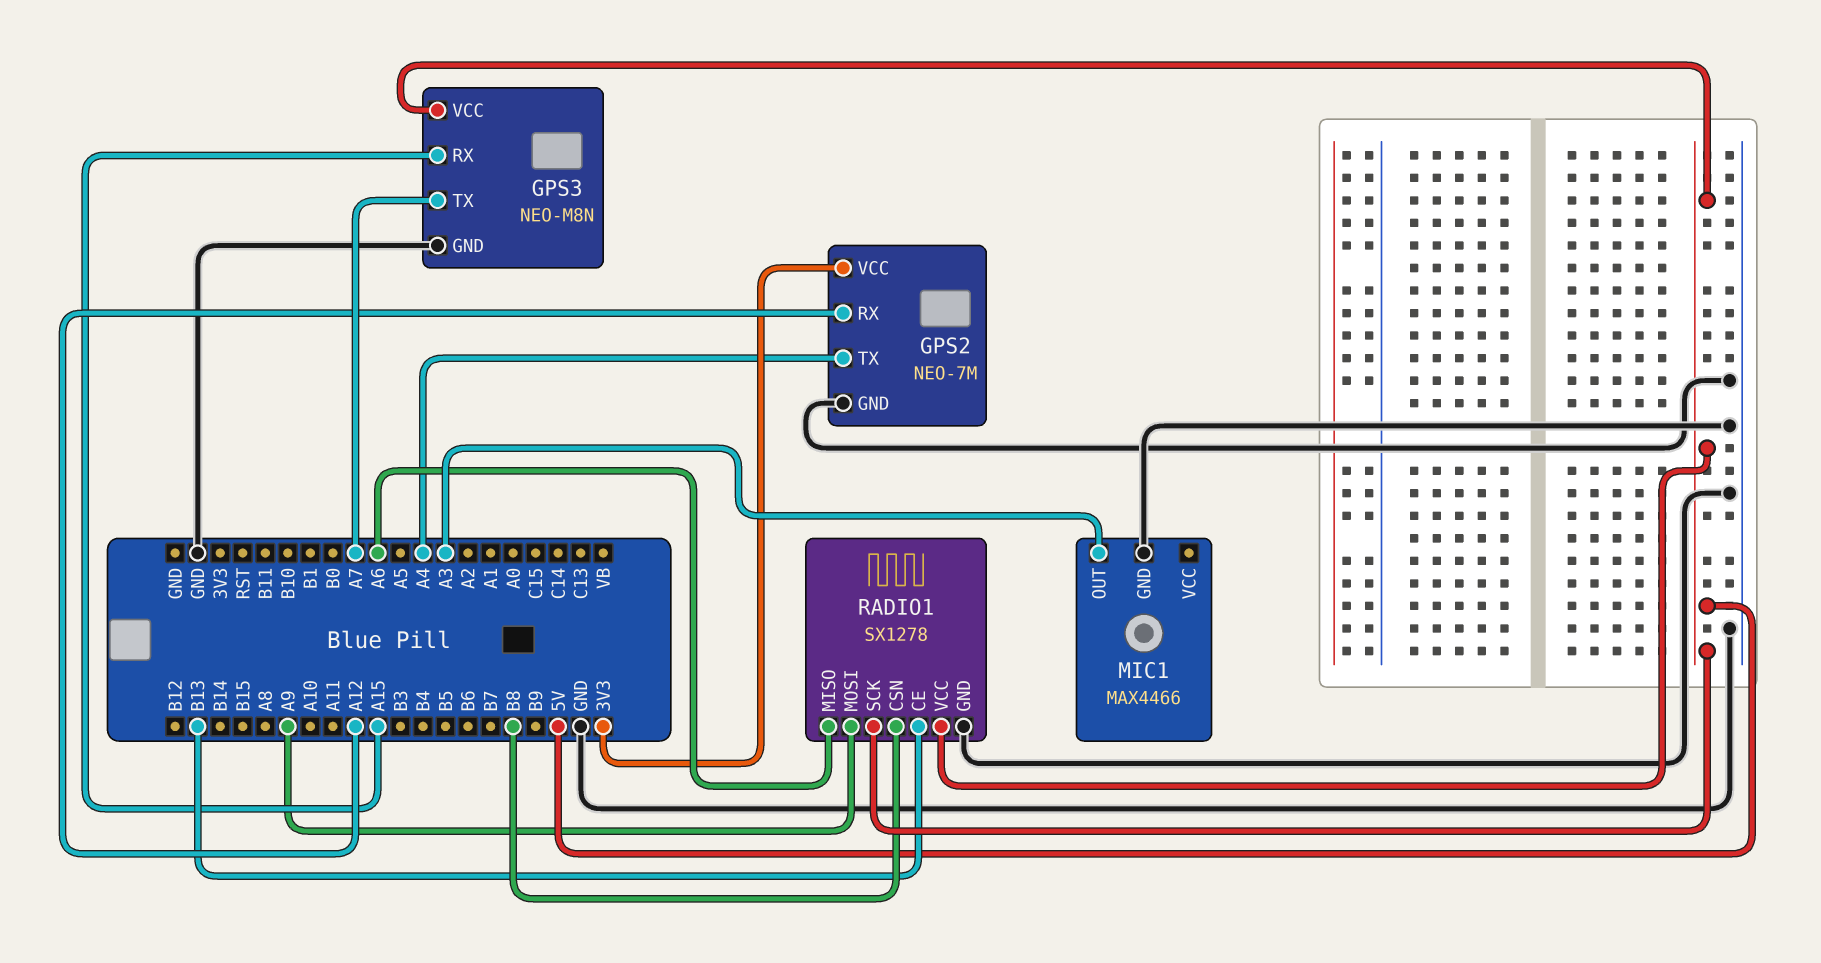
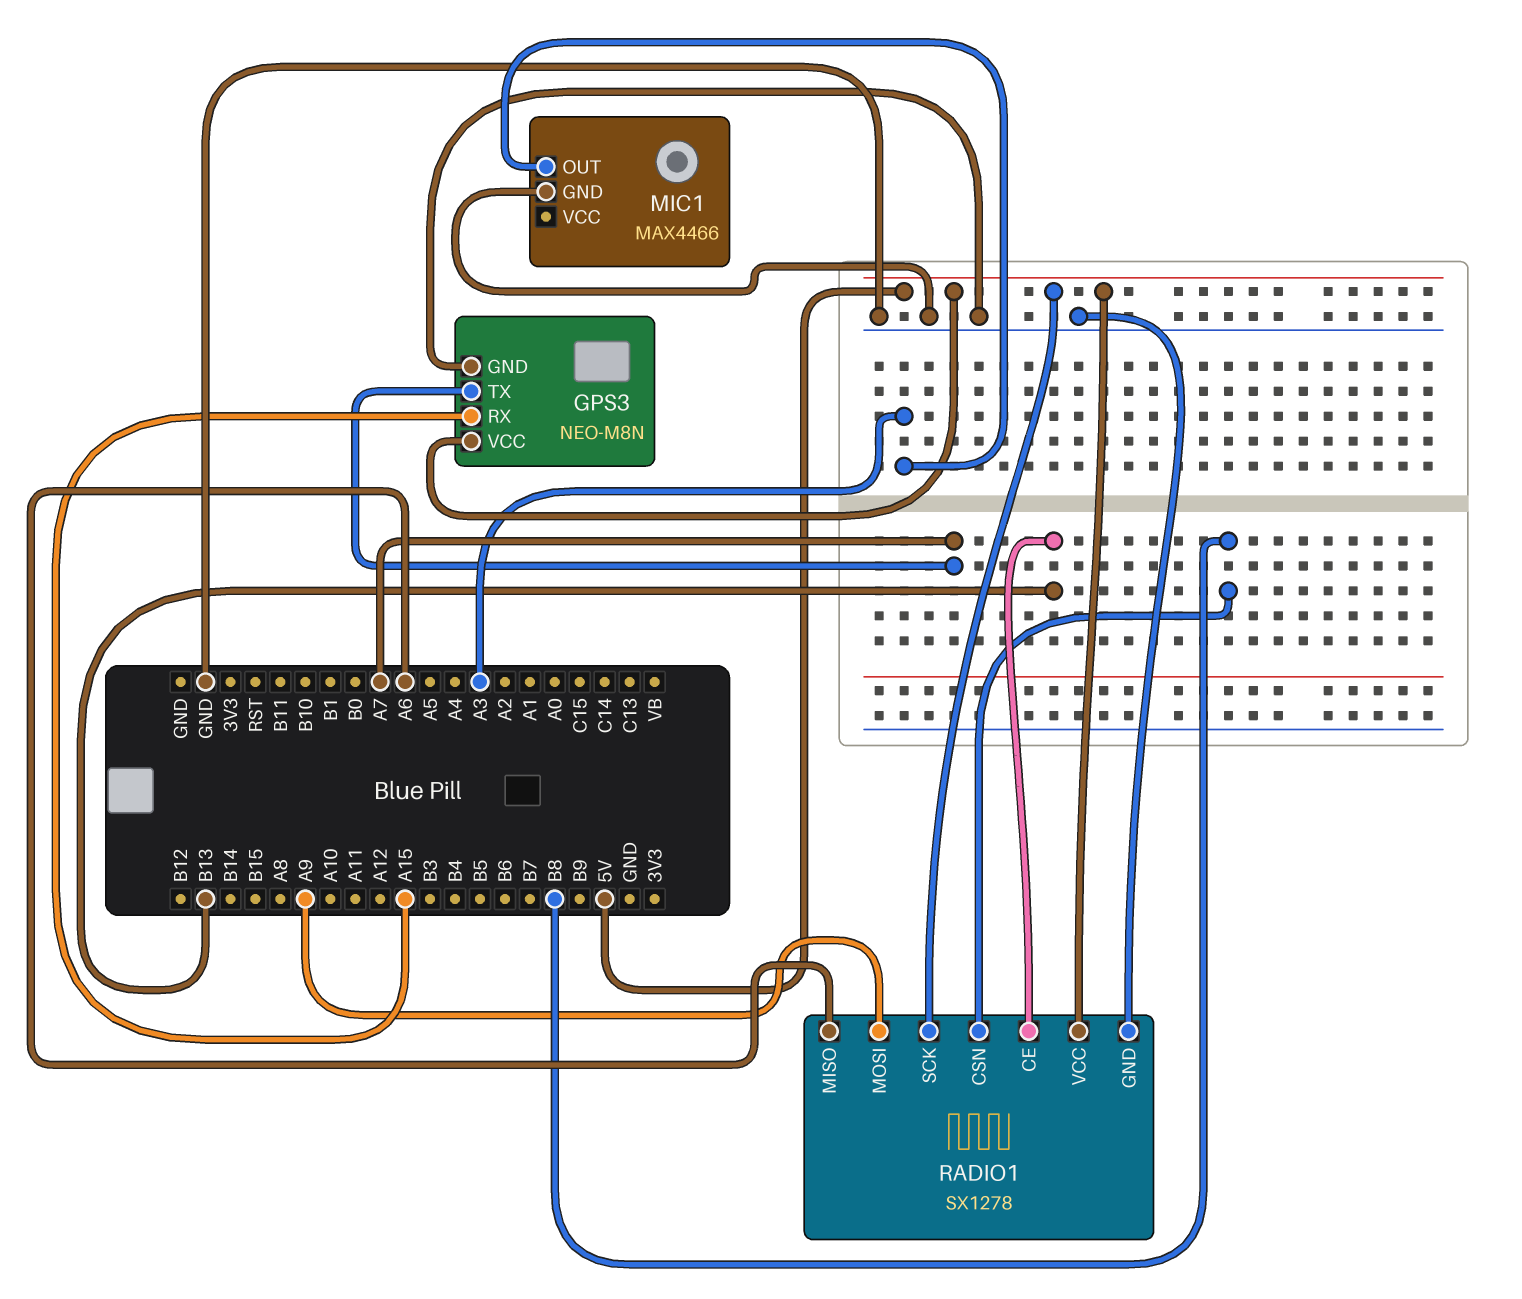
GPS2: NEO-7M -> none
GPS2 pin GND: GND -> none
GPS2 pin RX: A12 -> none
GPS2 pin TX: A4 -> none
GPS2 pin VCC: 3V3 -> none

